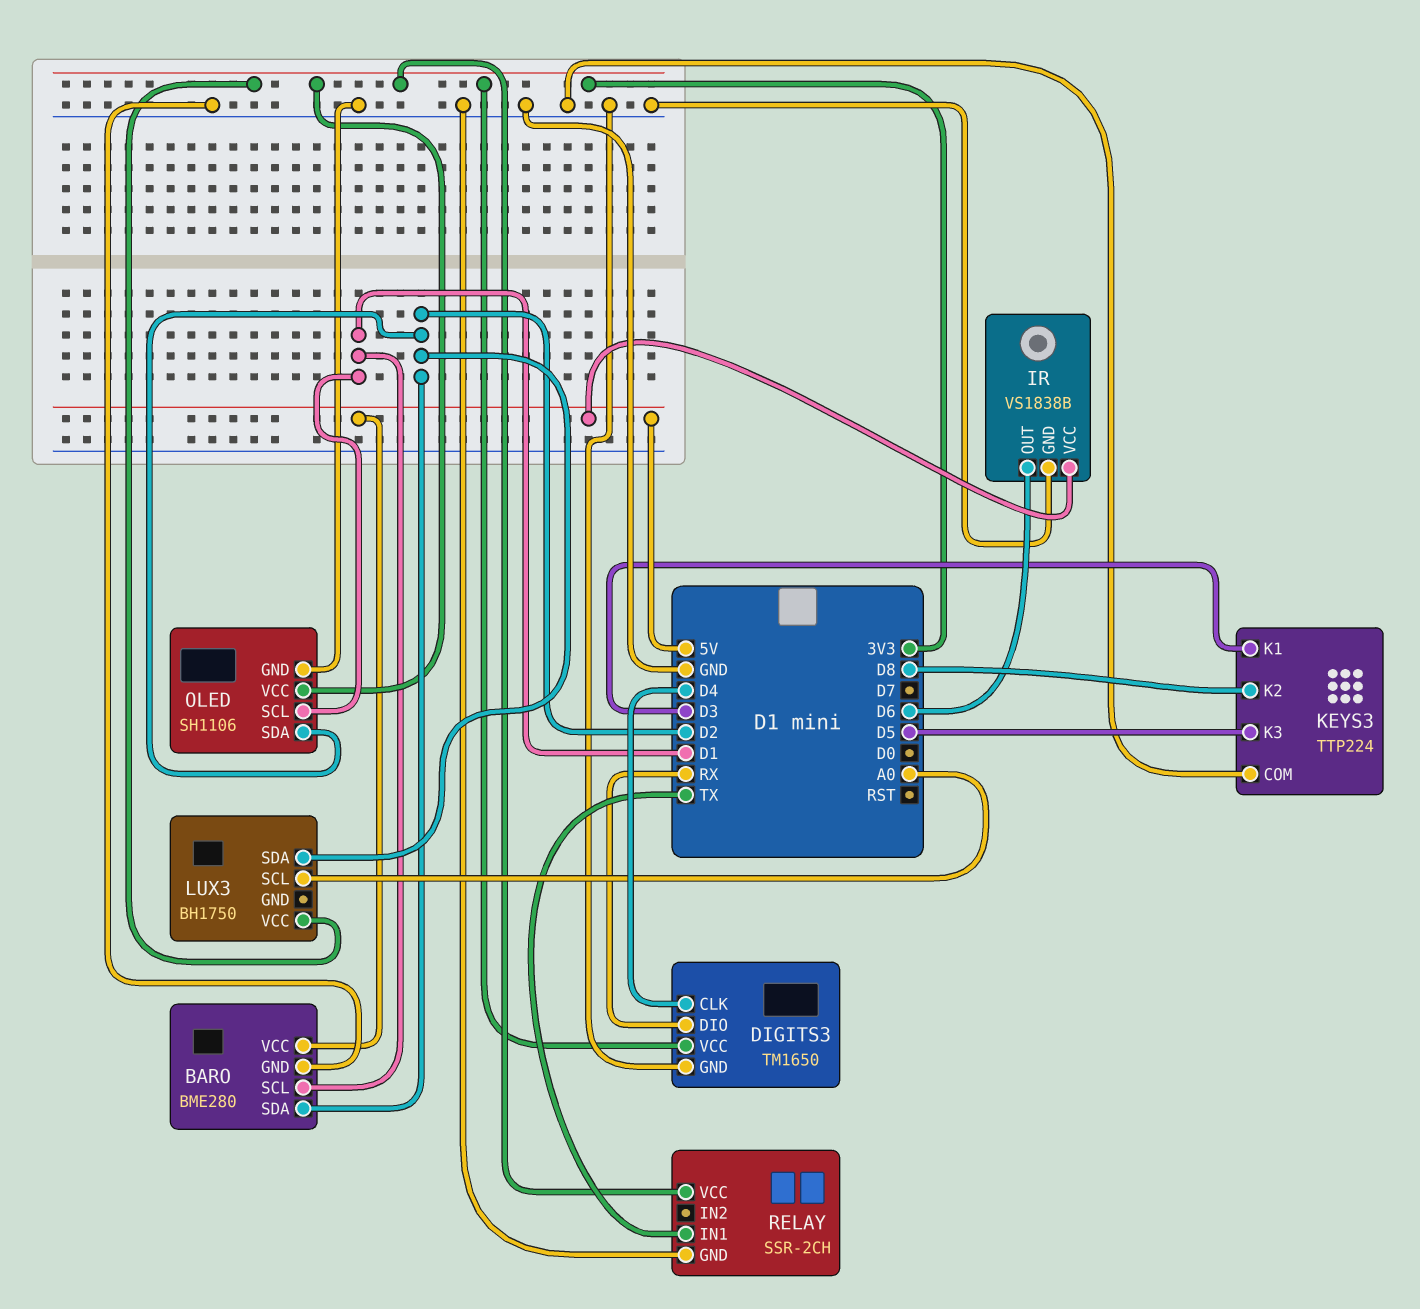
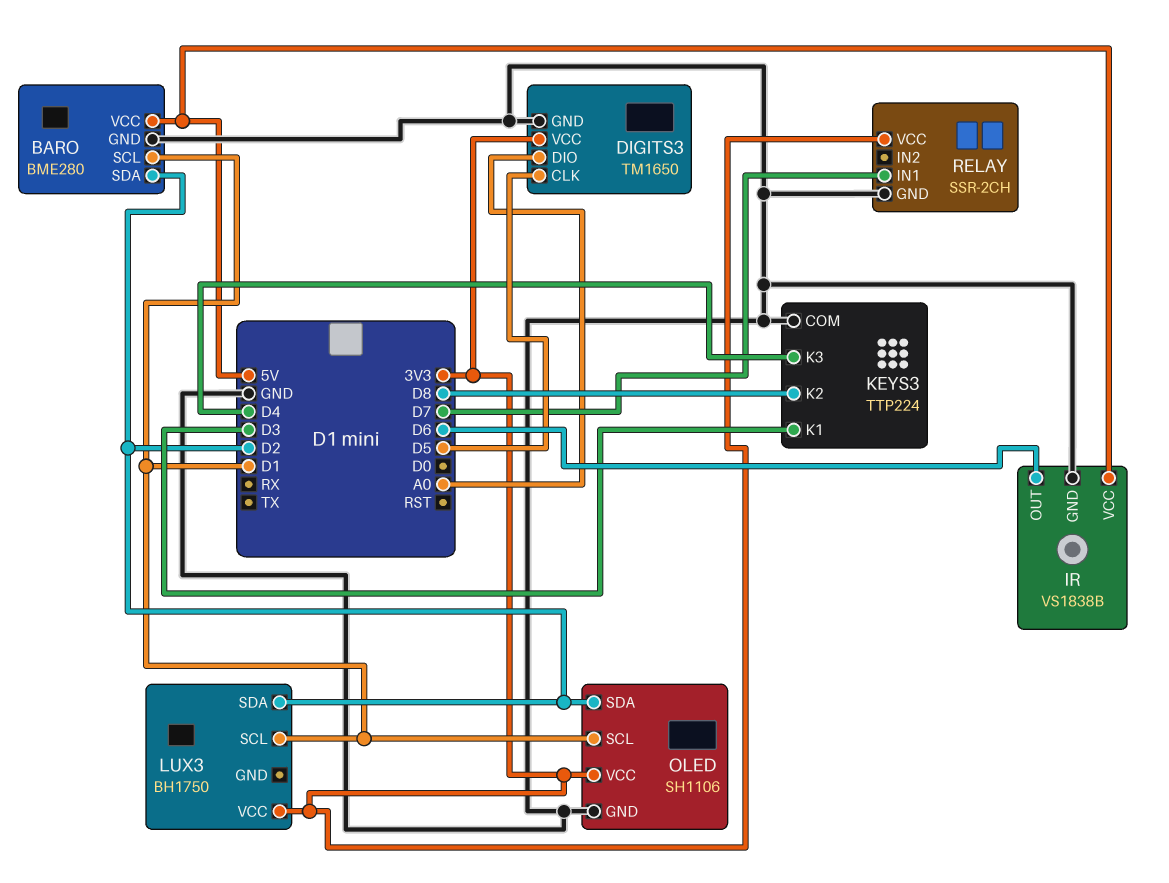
DIGITS3 pin CLK: D4 -> D5
DIGITS3 pin DIO: RX -> A0
KEYS3 pin K3: D5 -> D4
LUX3 pin SCL: A0 -> D1
RELAY pin IN1: TX -> D7

